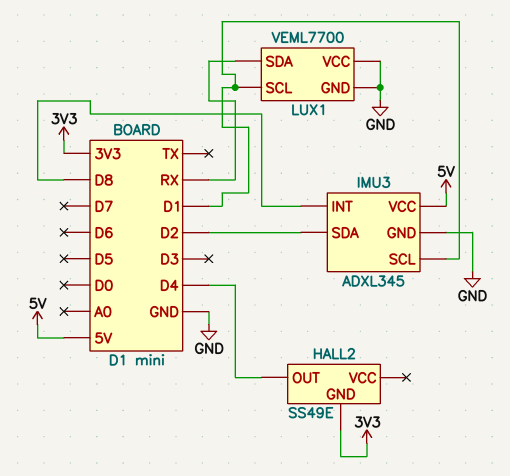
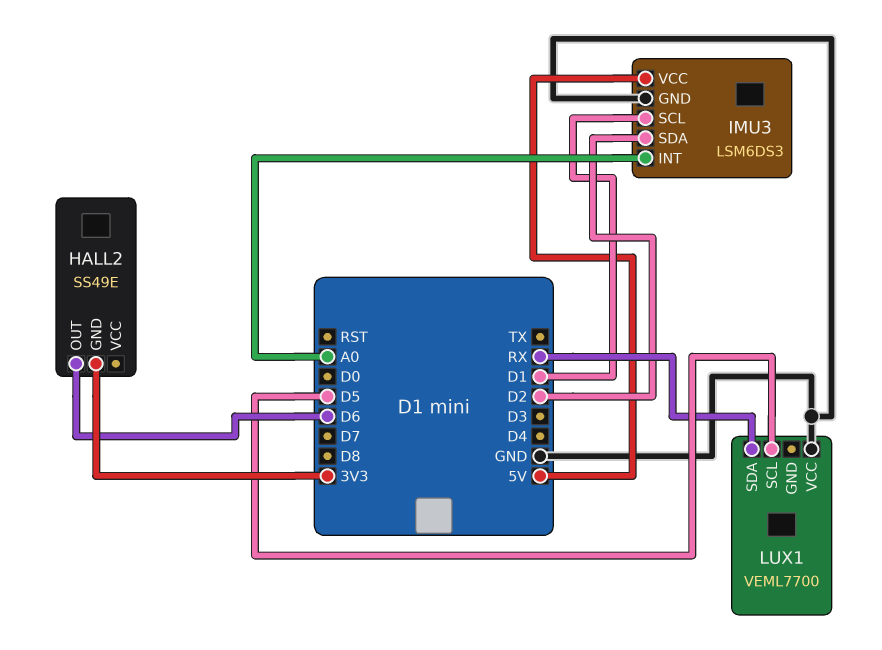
HALL2 pin OUT: D4 -> D6
IMU3: ADXL345 -> LSM6DS3
IMU3 pin INT: D8 -> A0
LUX1 pin GND: GND -> none
LUX1 pin SCL: D1 -> D5

